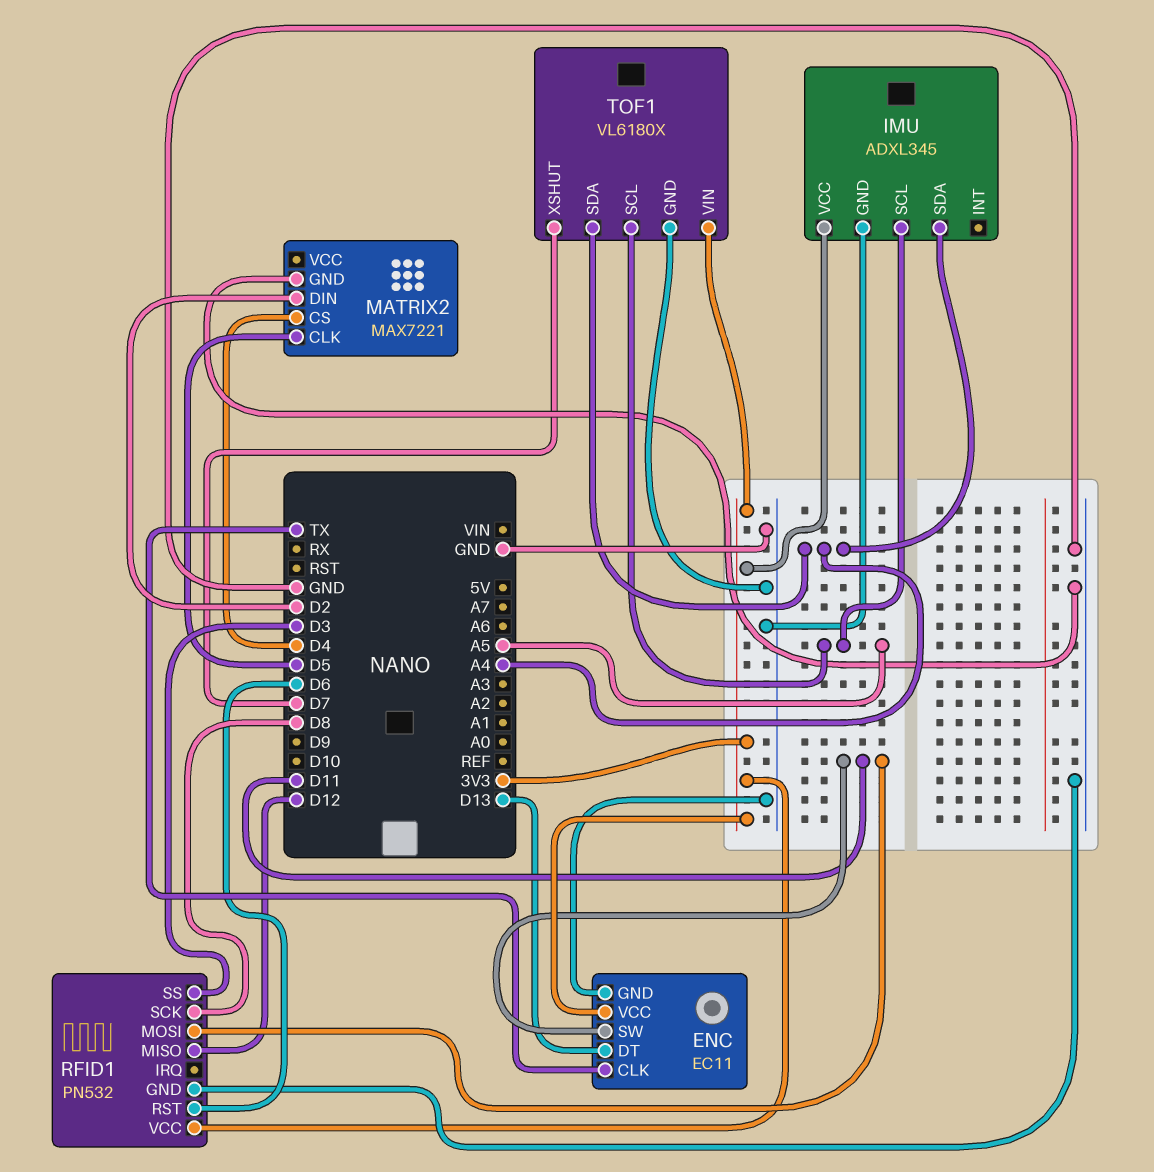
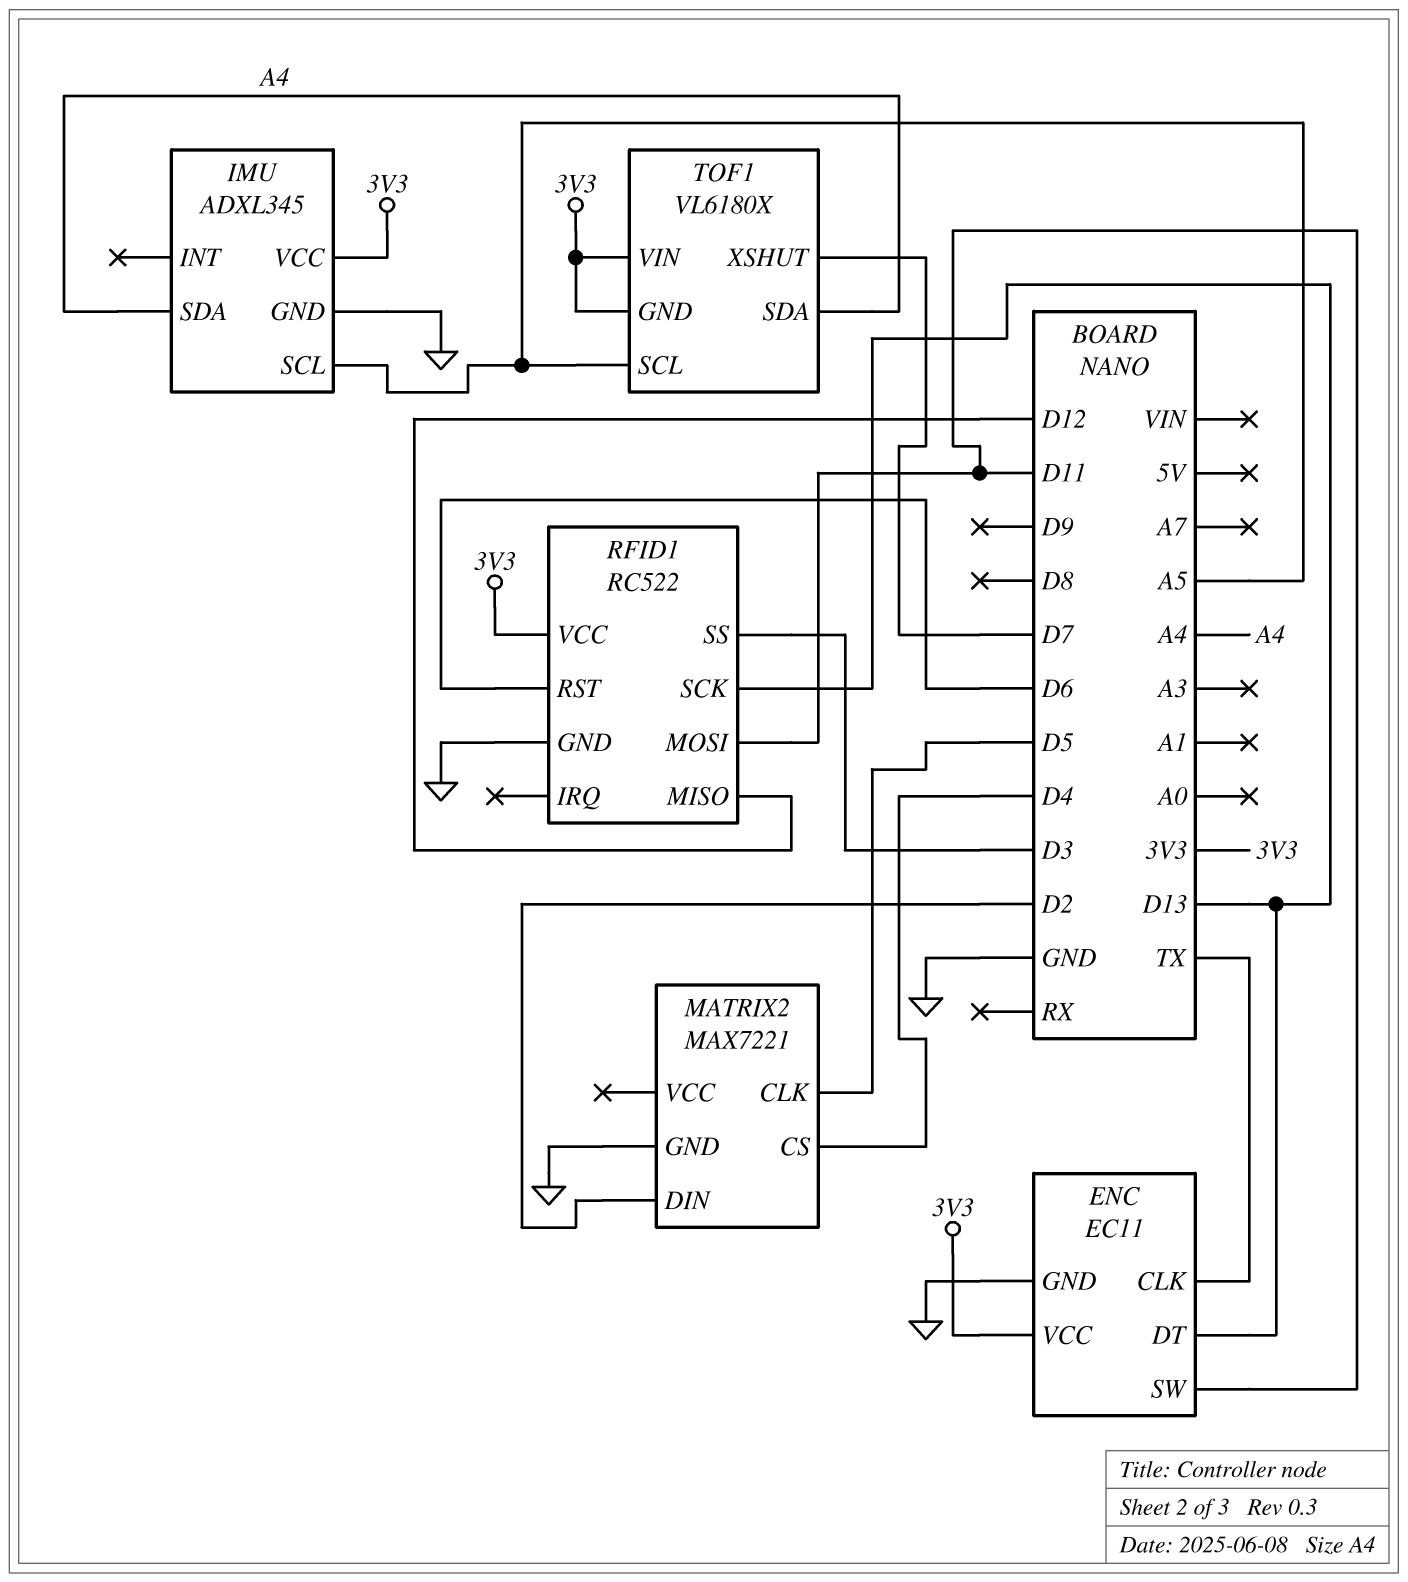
RFID1: PN532 -> RC522
RFID1 pin SCK: D8 -> D13
TOF1 pin GND: GND -> 3V3

